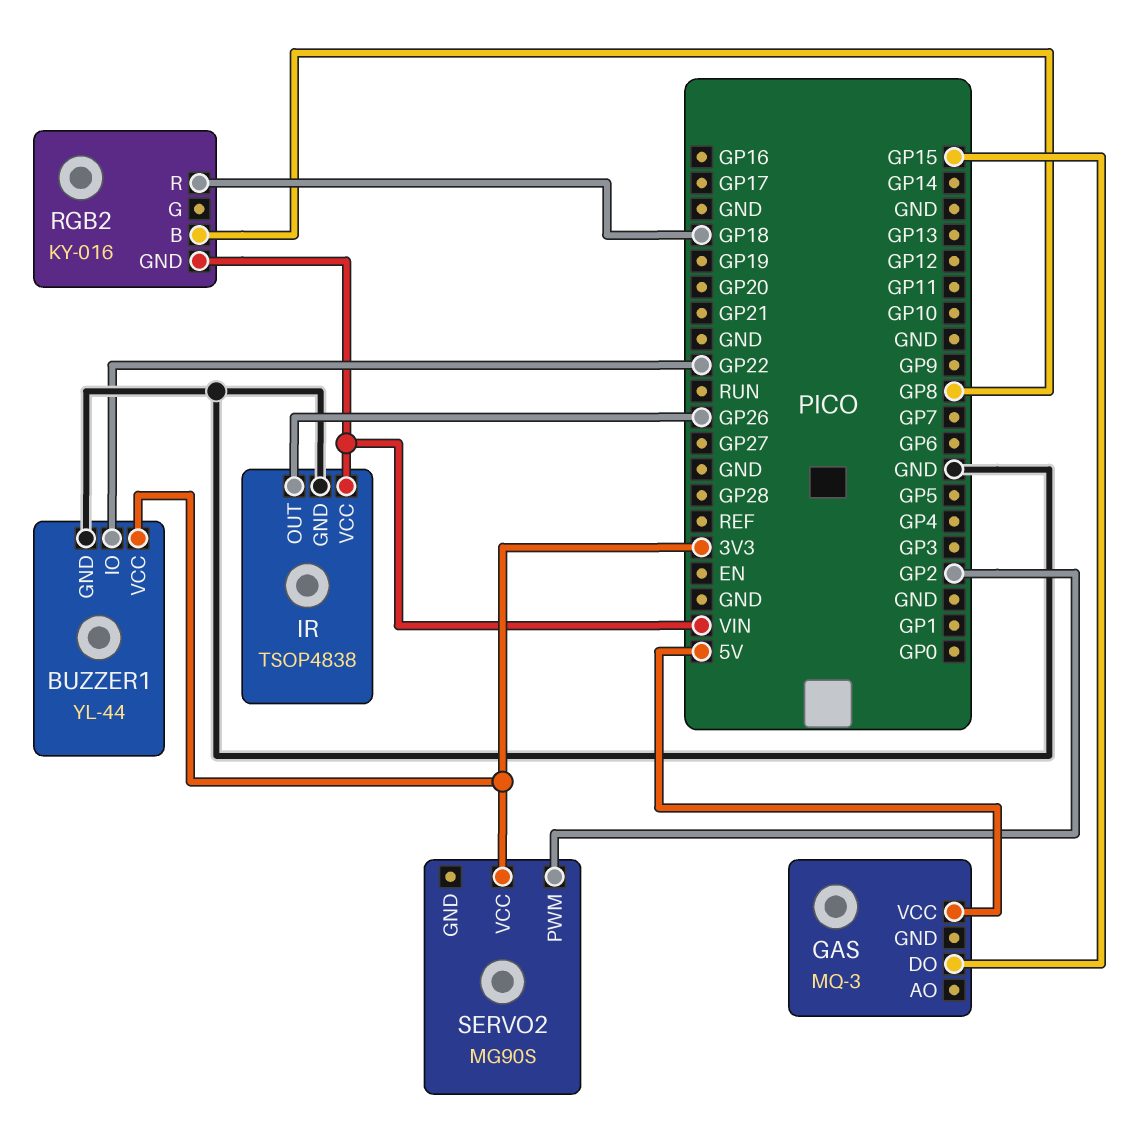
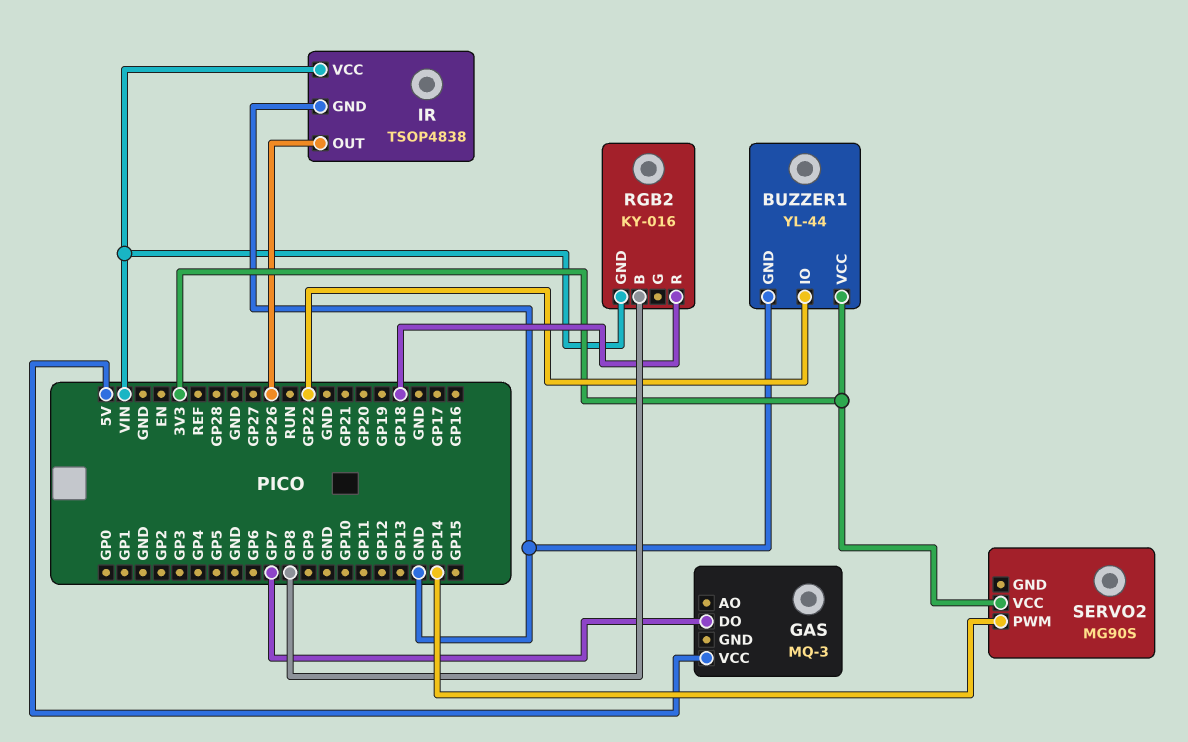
GAS pin DO: GP15 -> GP7
SERVO2 pin PWM: GP2 -> GP14

